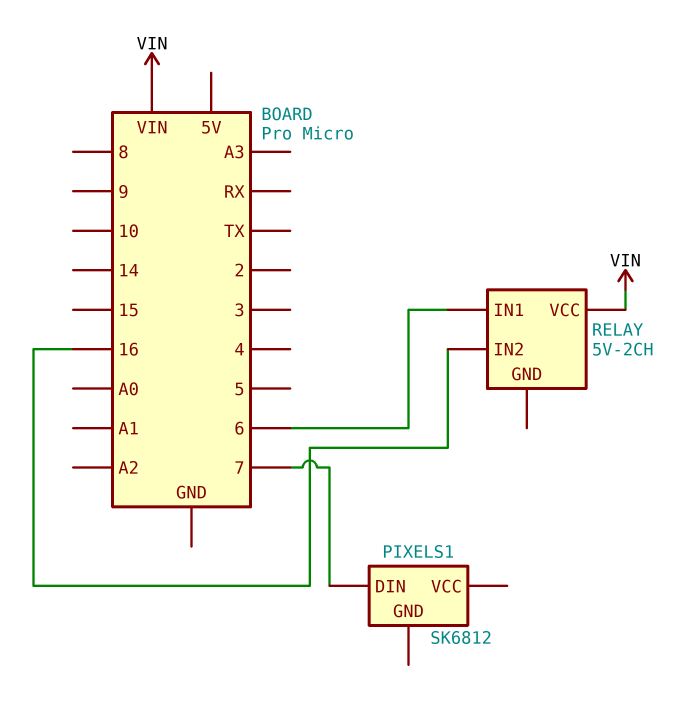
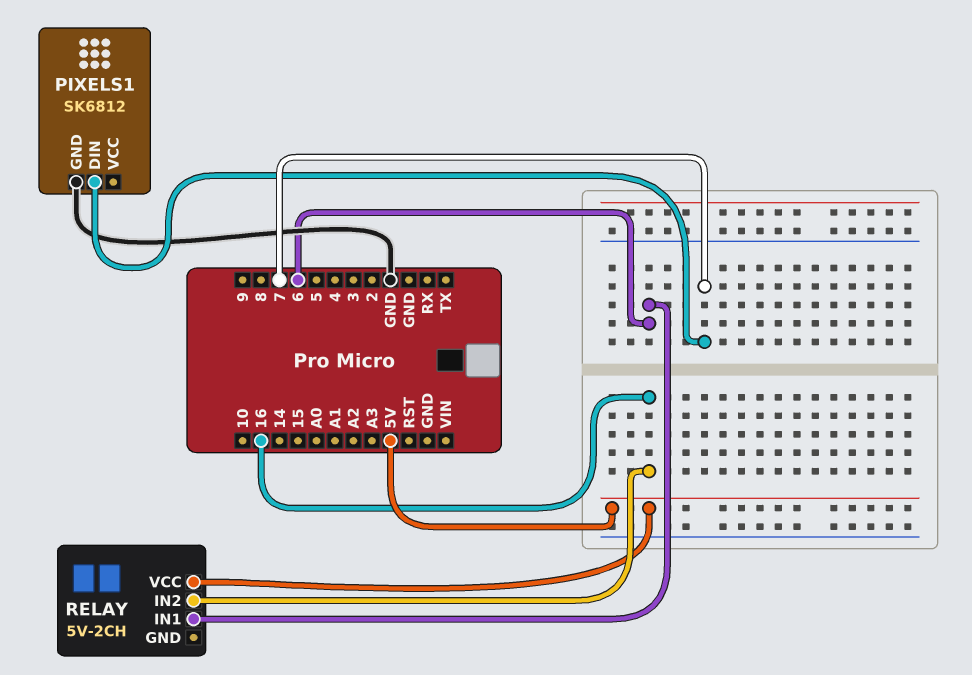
PIXELS1 pin GND: none -> GND
RELAY pin VCC: VIN -> 5V

